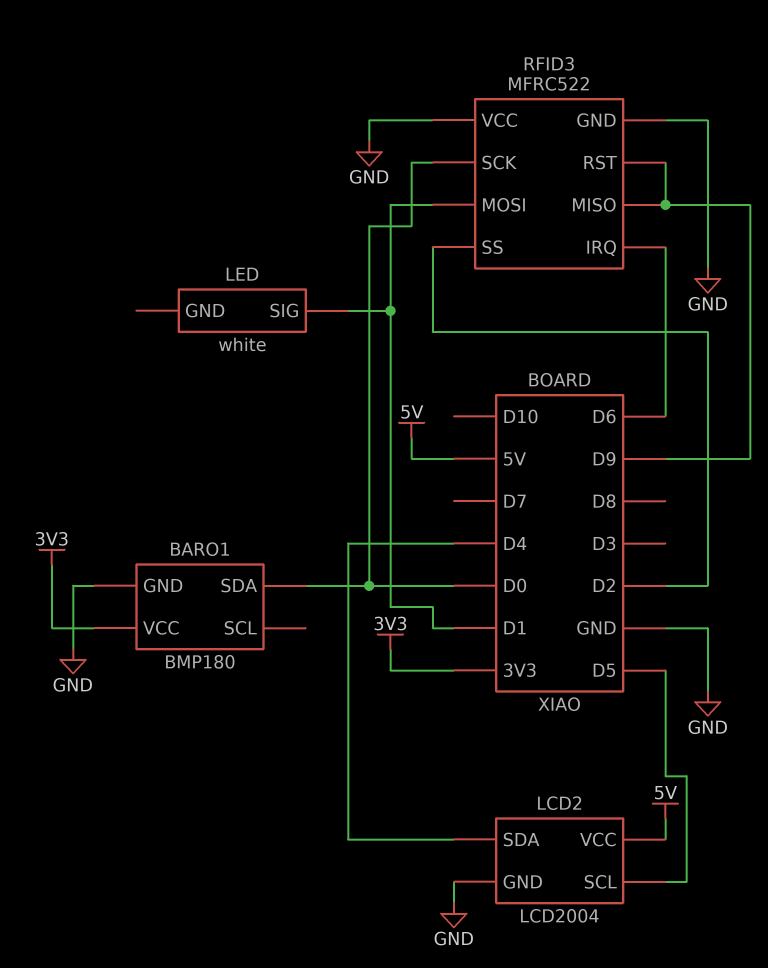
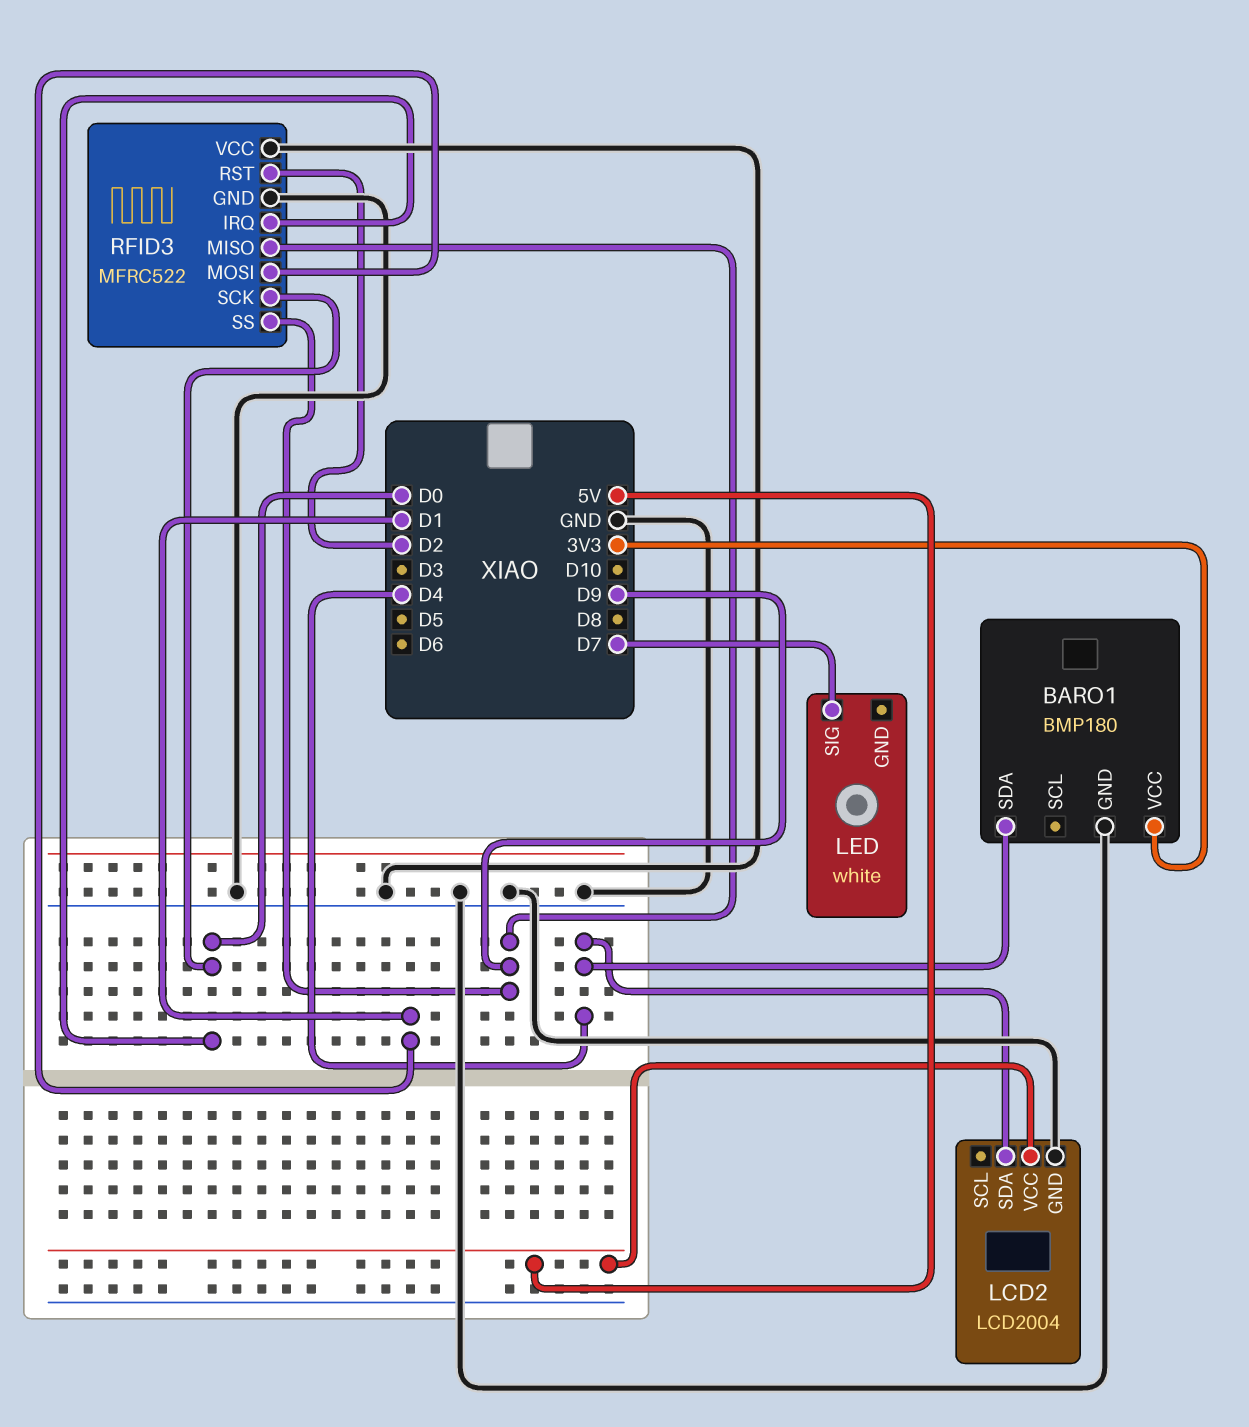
BARO1 pin SDA: D0 -> D4
LCD2 pin SCL: D5 -> none
LED pin SIG: D1 -> D7
RFID3 pin IRQ: D6 -> D0
RFID3 pin RST: D9 -> D2
RFID3 pin SS: D2 -> D9

